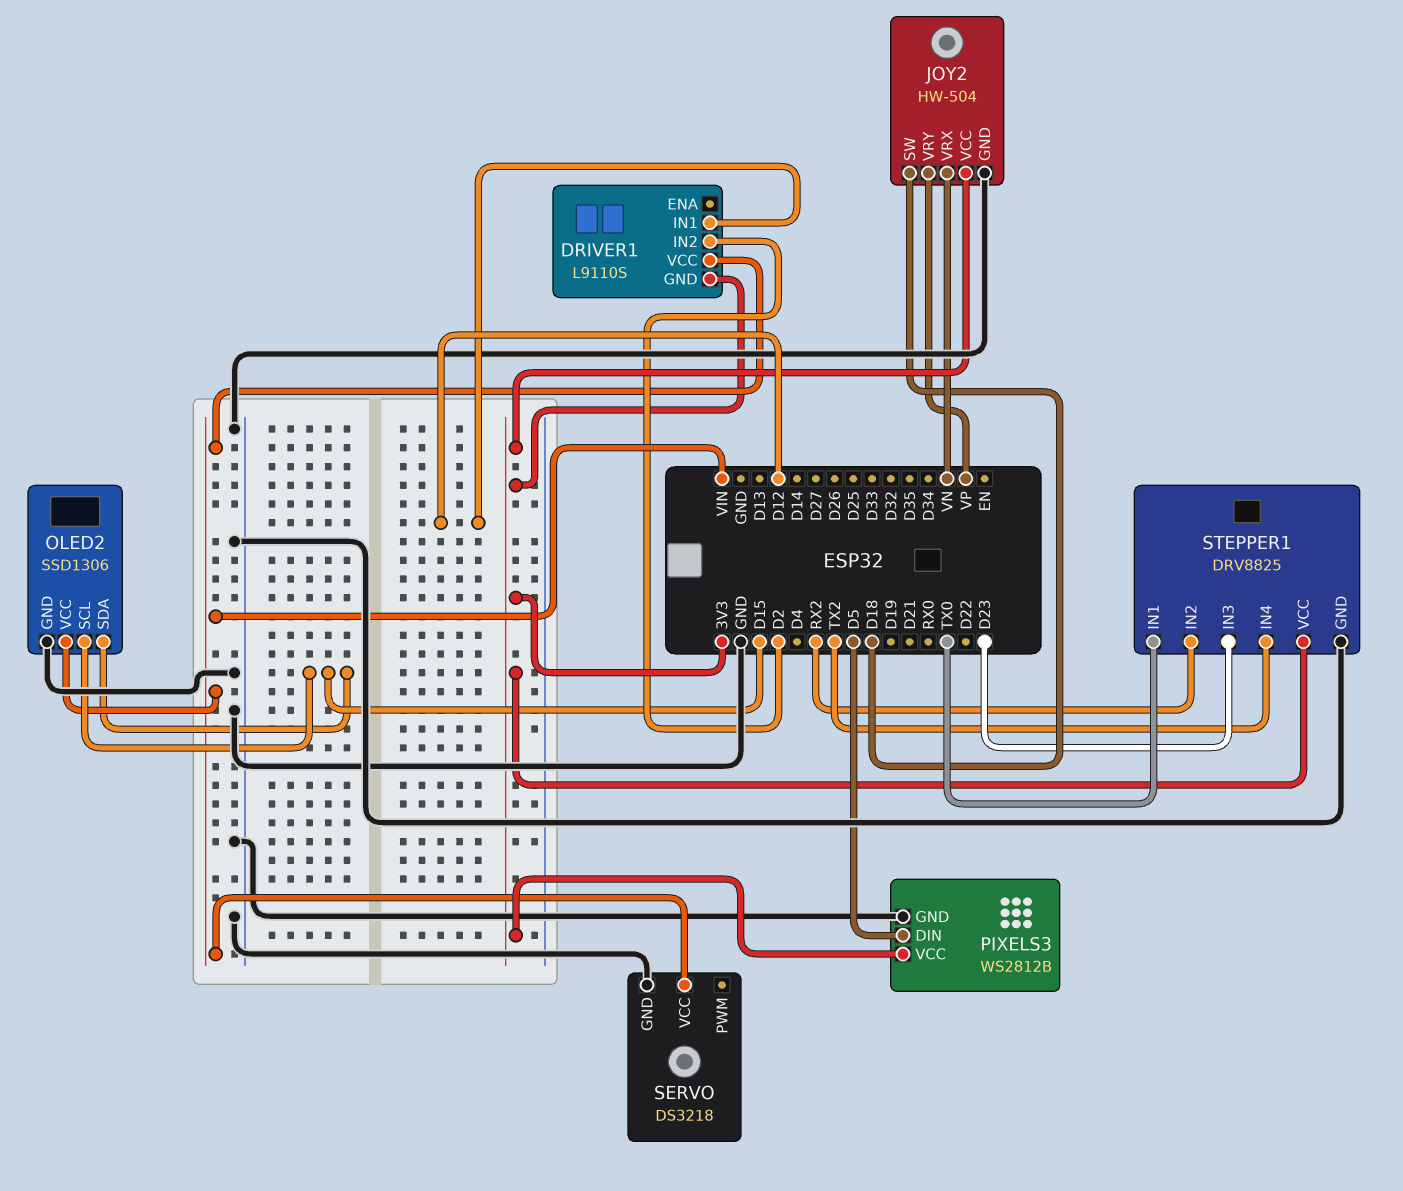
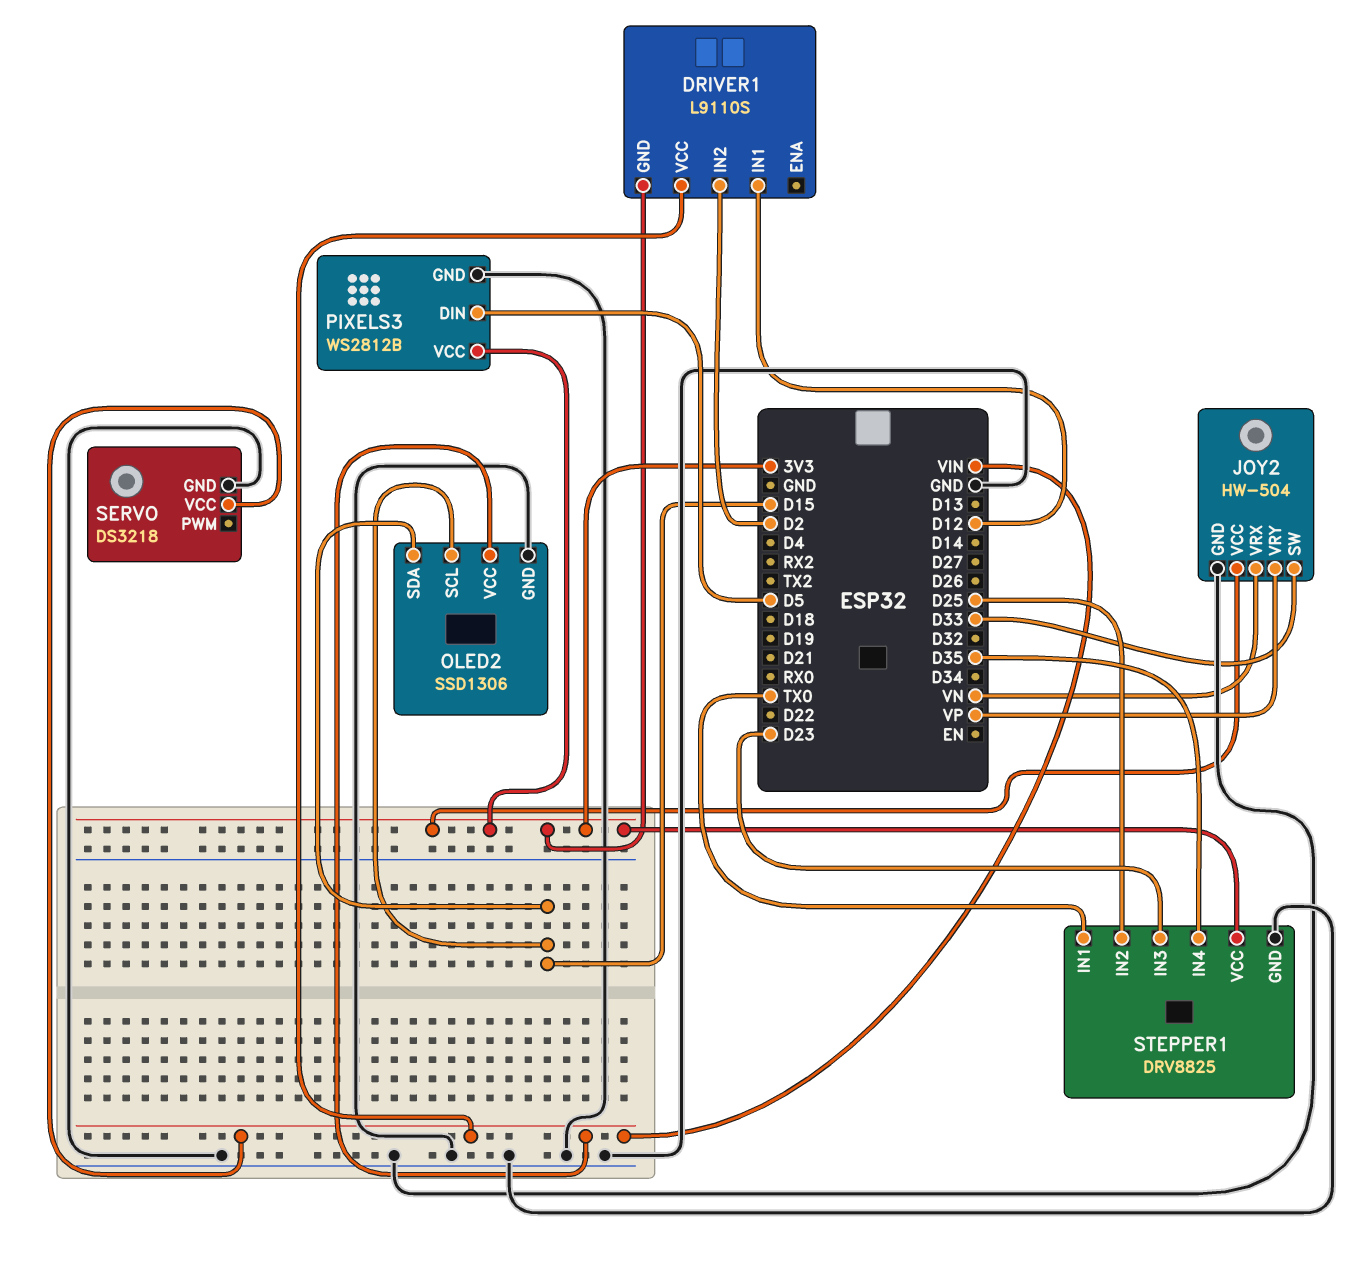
JOY2 pin SW: D18 -> D33
STEPPER1 pin IN2: RX2 -> D25
STEPPER1 pin IN4: TX2 -> D35

